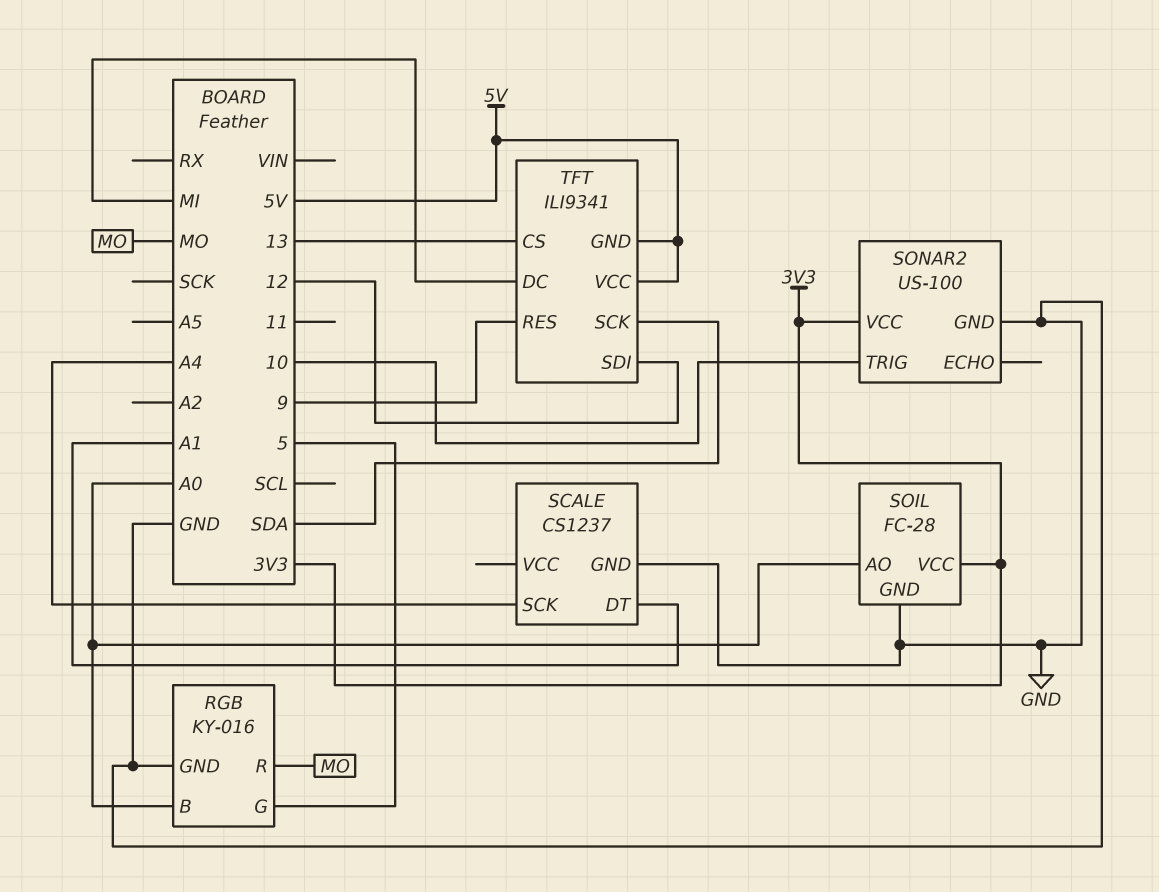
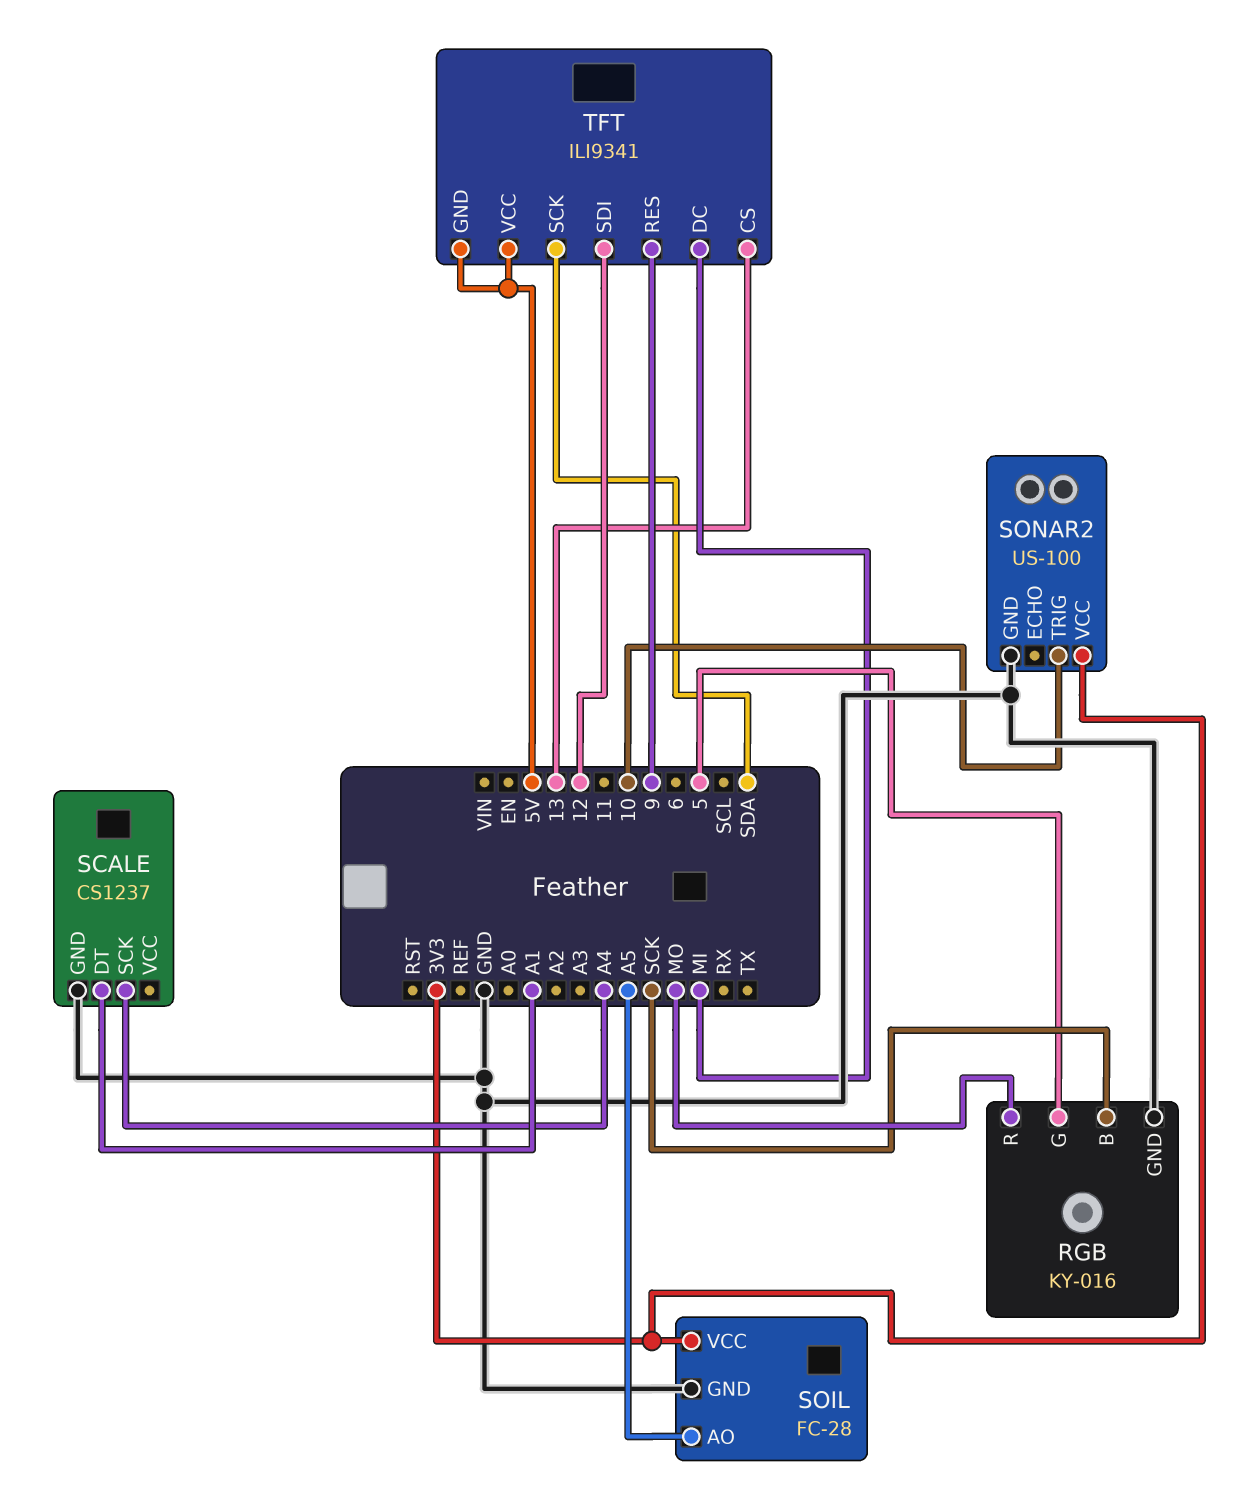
RGB pin B: A0 -> SCK
SOIL pin AO: A0 -> A5

